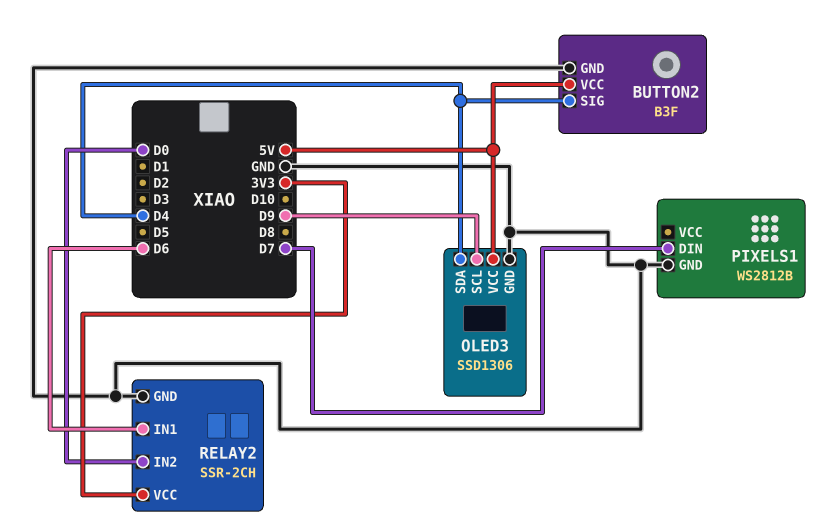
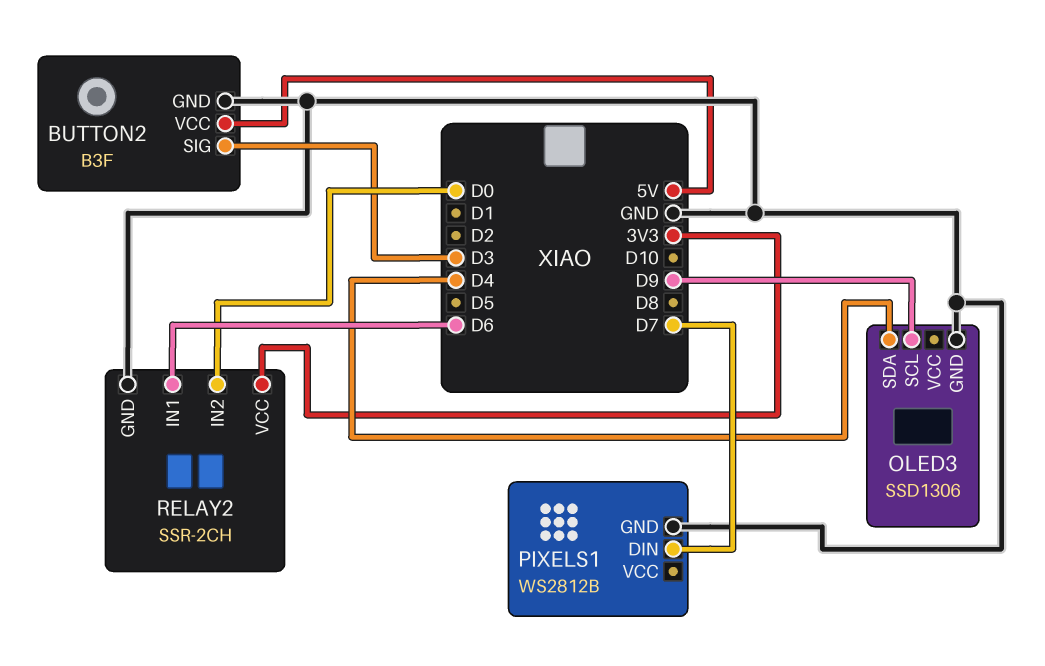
BUTTON2 pin SIG: D4 -> D3
OLED3 pin VCC: 5V -> none

